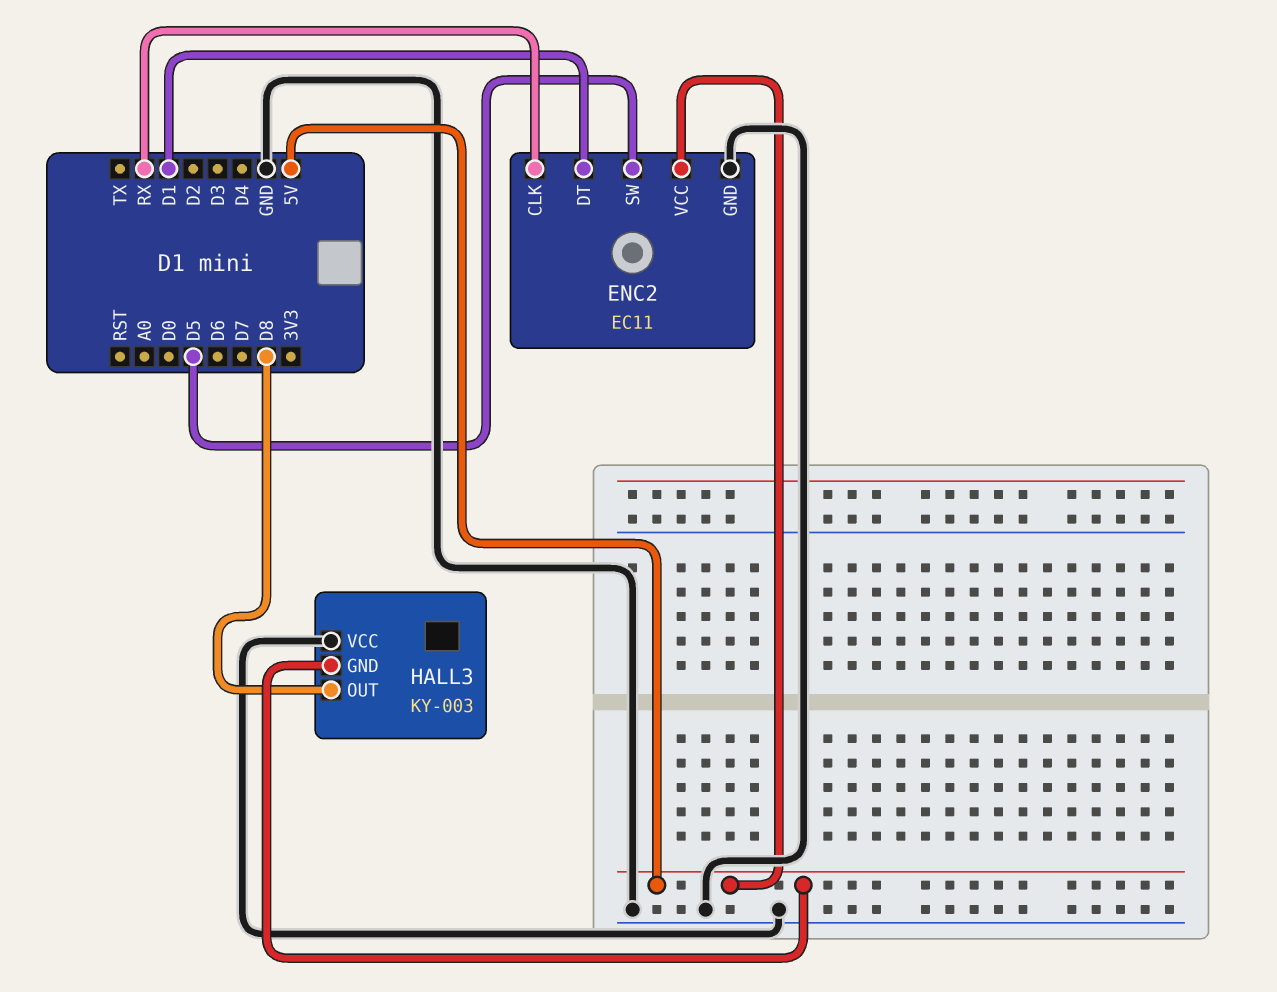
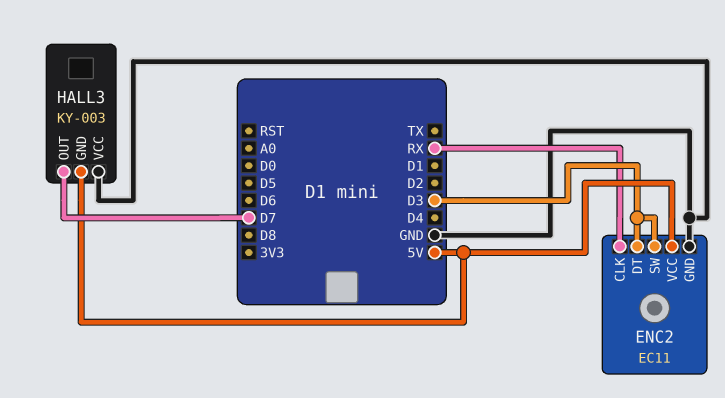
ENC2 pin DT: D1 -> D3
ENC2 pin SW: D5 -> D3
HALL3 pin OUT: D8 -> D7

